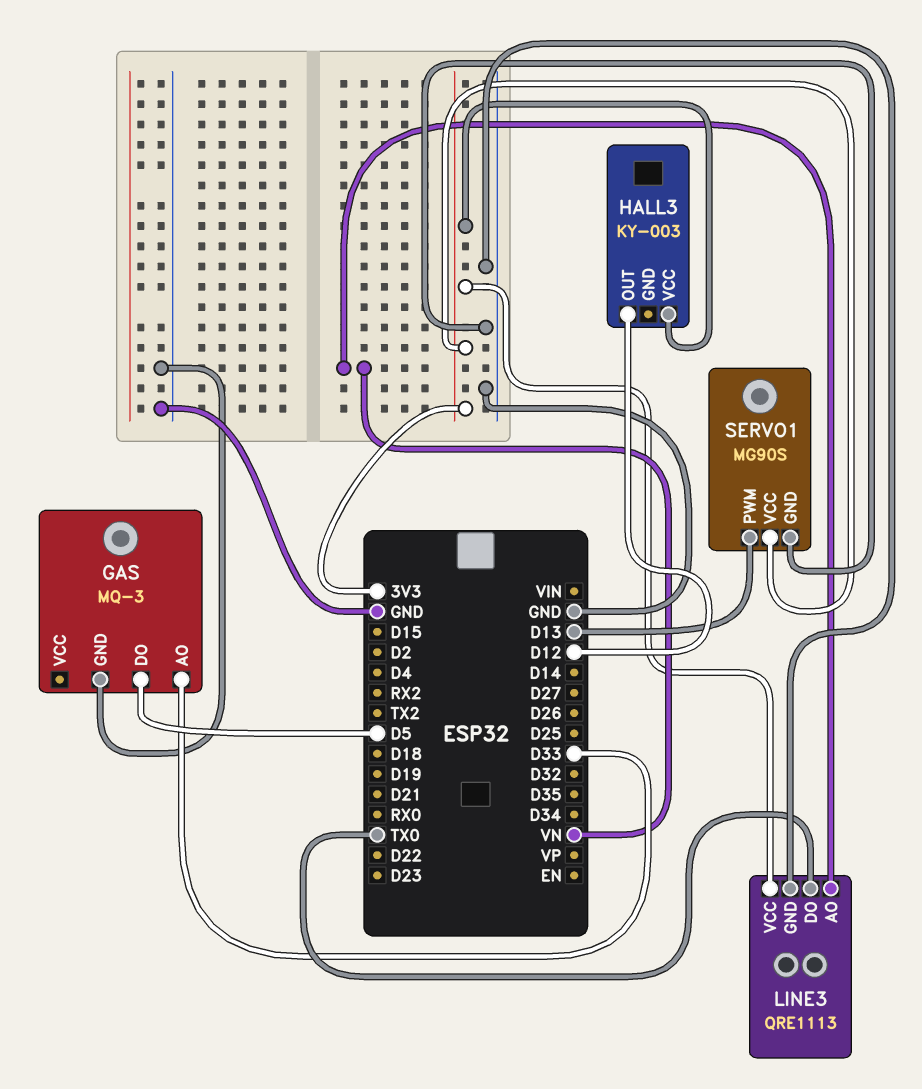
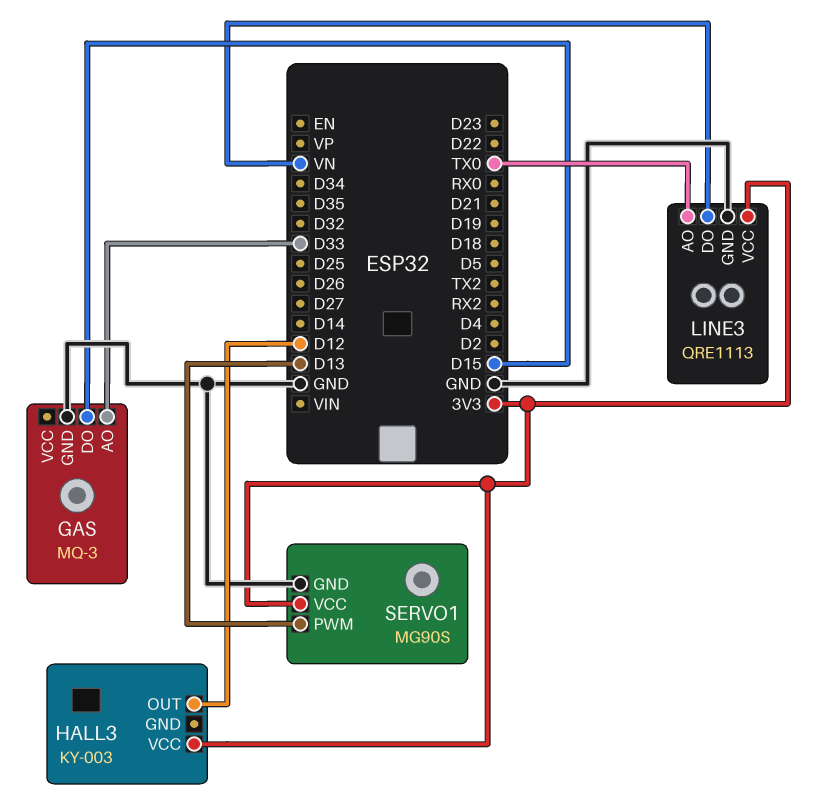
GAS pin DO: D5 -> D15
LINE3 pin AO: VN -> TX0
LINE3 pin DO: TX0 -> VN

